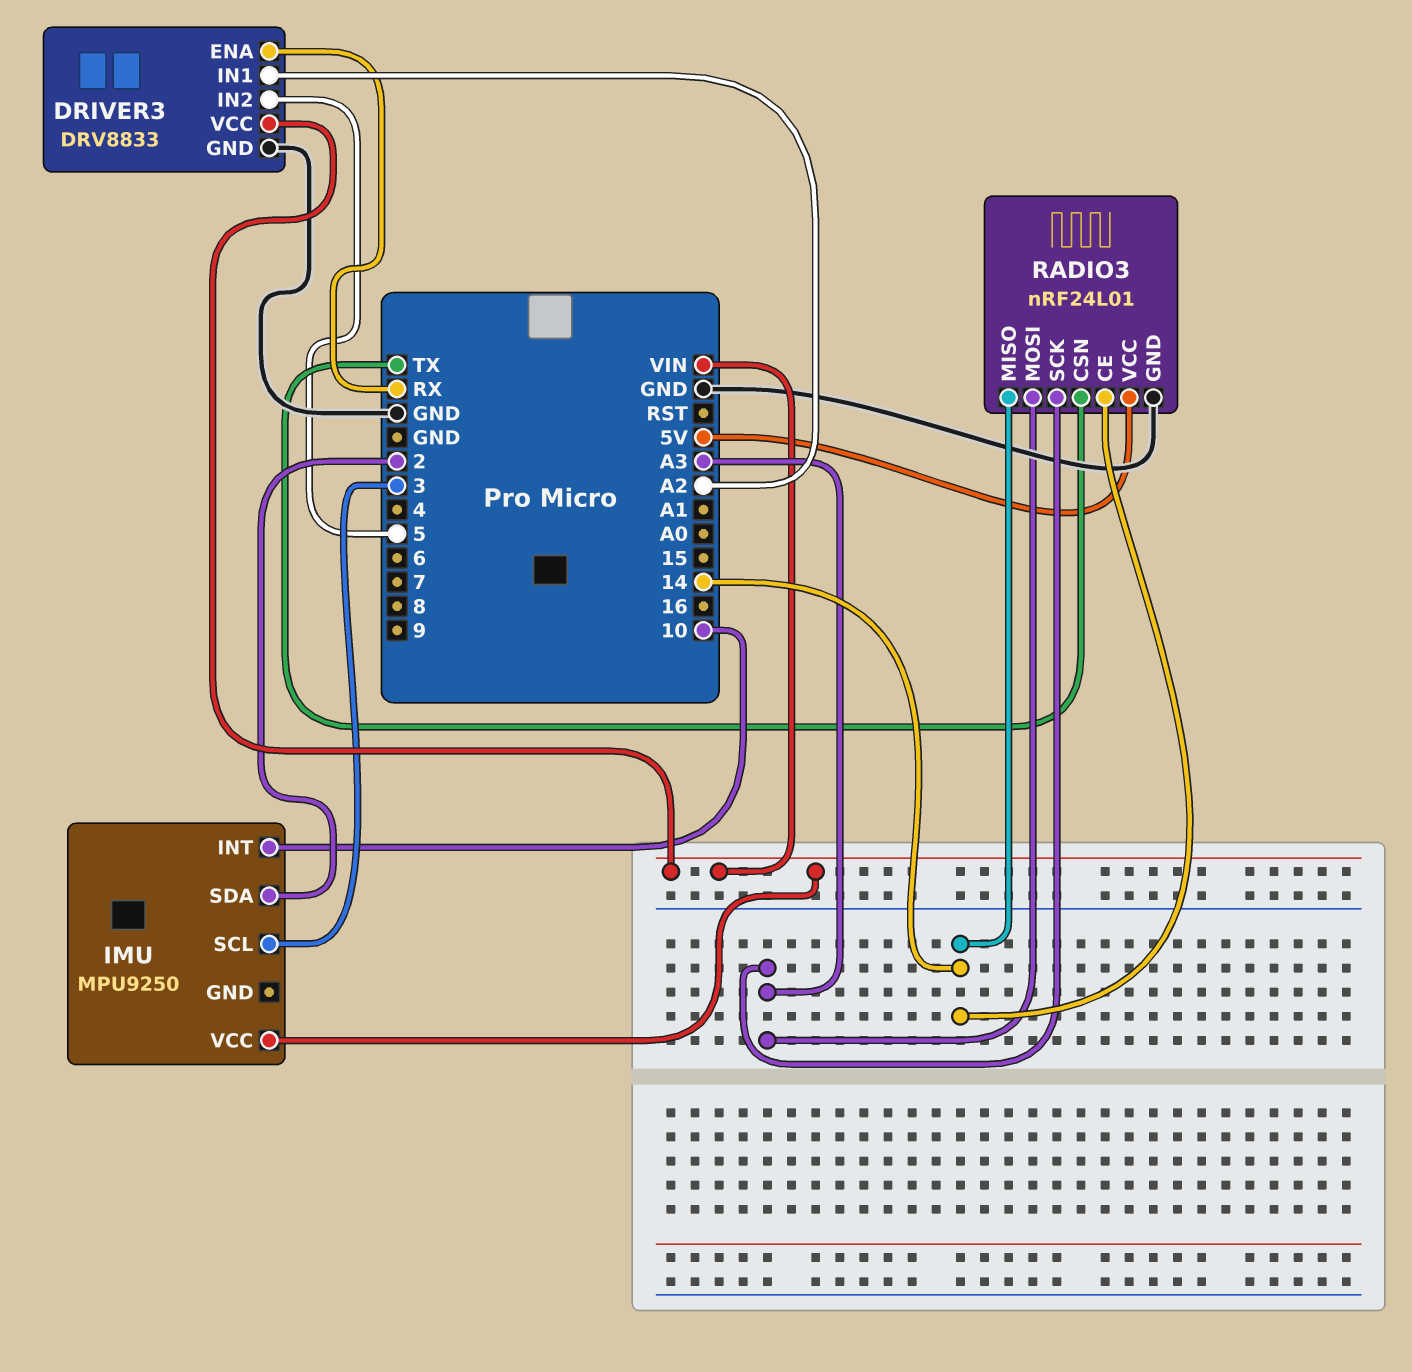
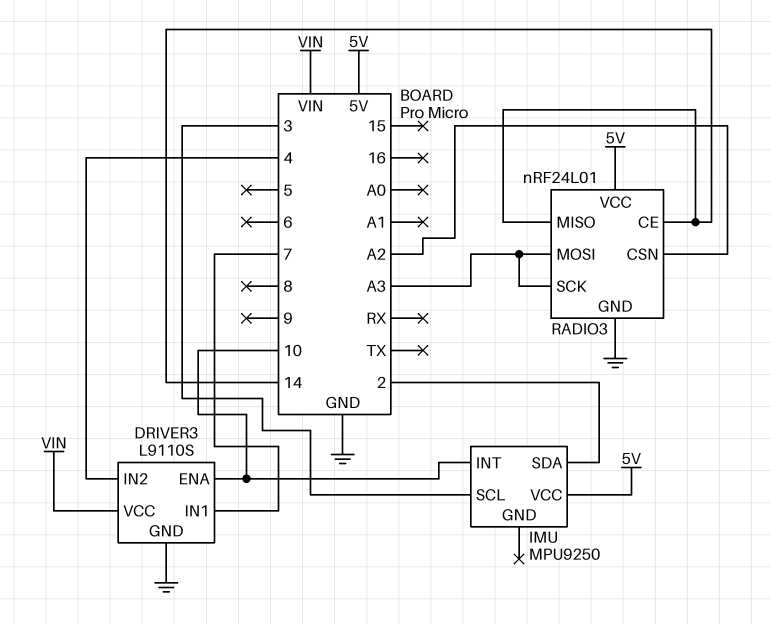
DRIVER3: DRV8833 -> L9110S
DRIVER3 pin ENA: RX -> 10
DRIVER3 pin IN1: A2 -> 7
DRIVER3 pin IN2: 5 -> 4
IMU pin VCC: VIN -> 5V
RADIO3 pin CSN: TX -> A2

